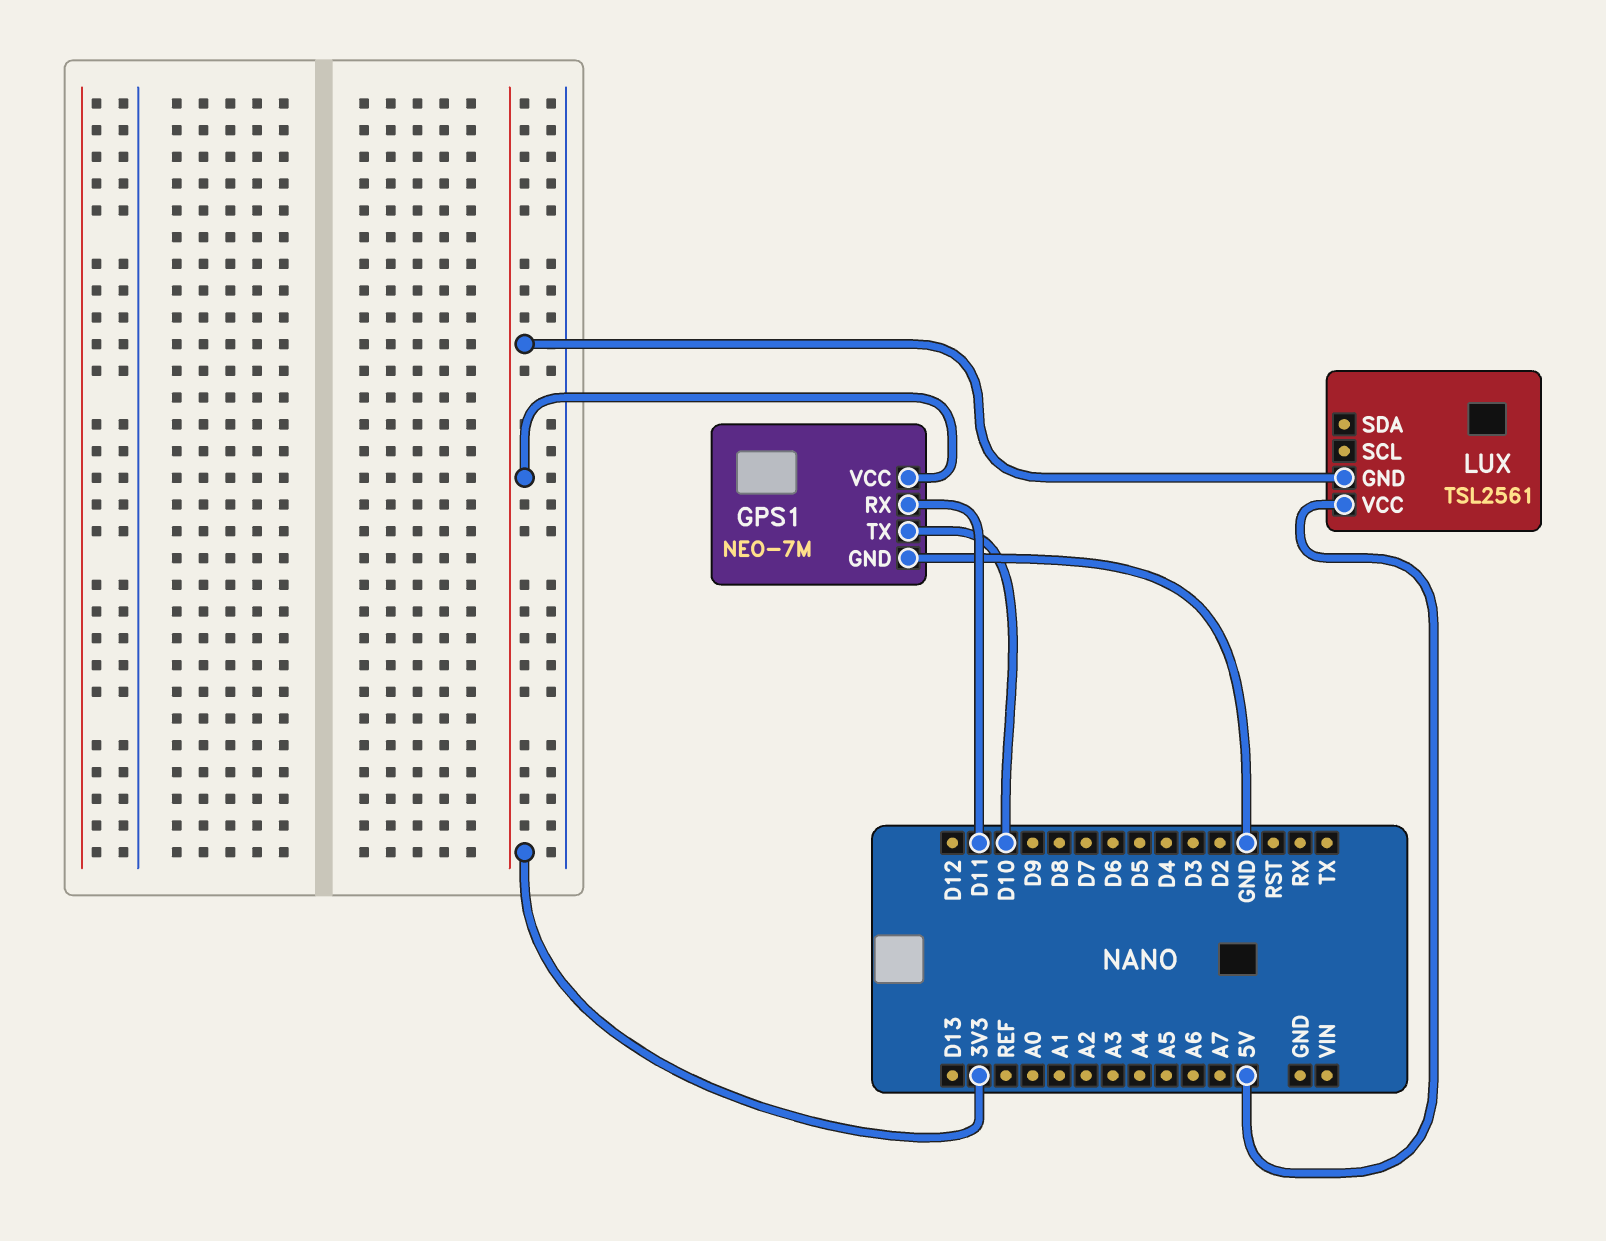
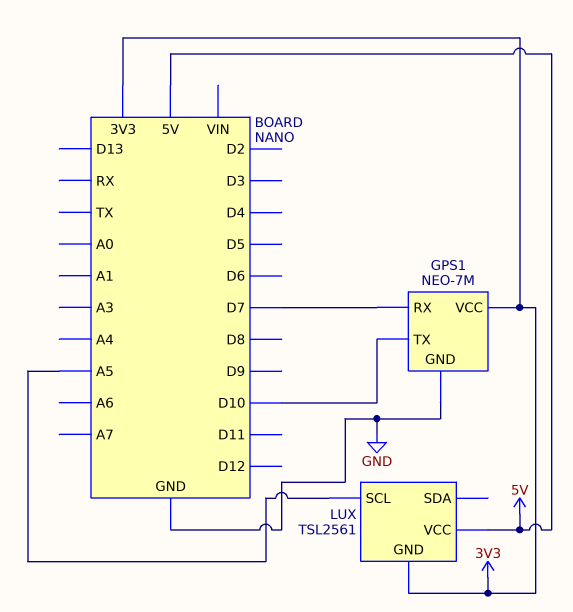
GPS1 pin RX: D11 -> D7
LUX pin SCL: none -> A5

